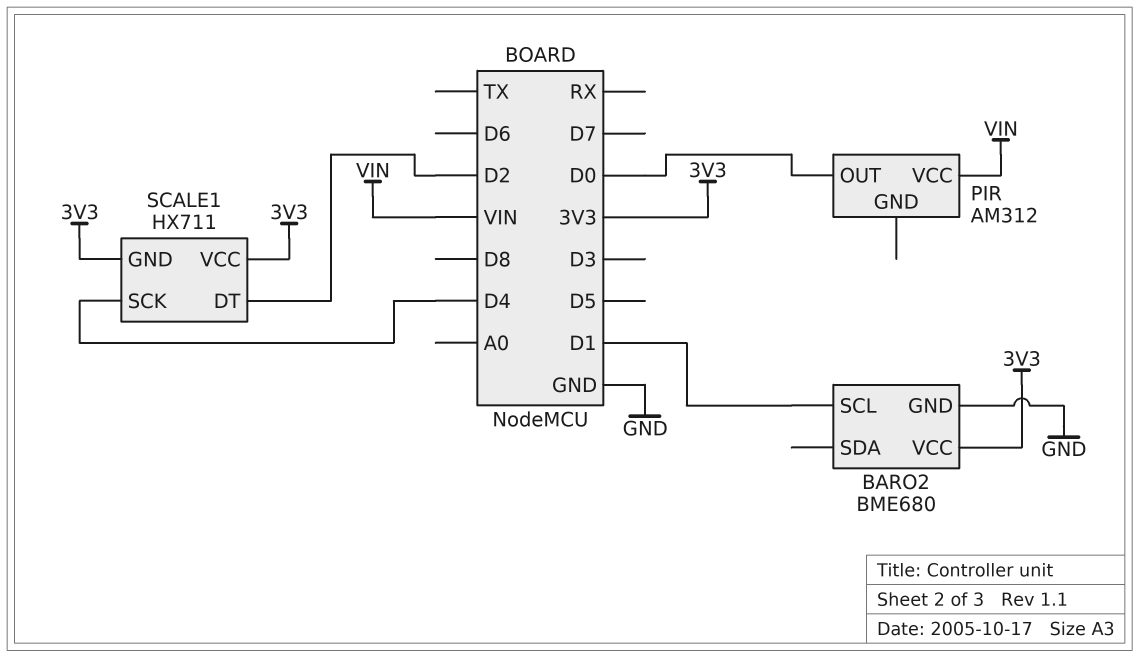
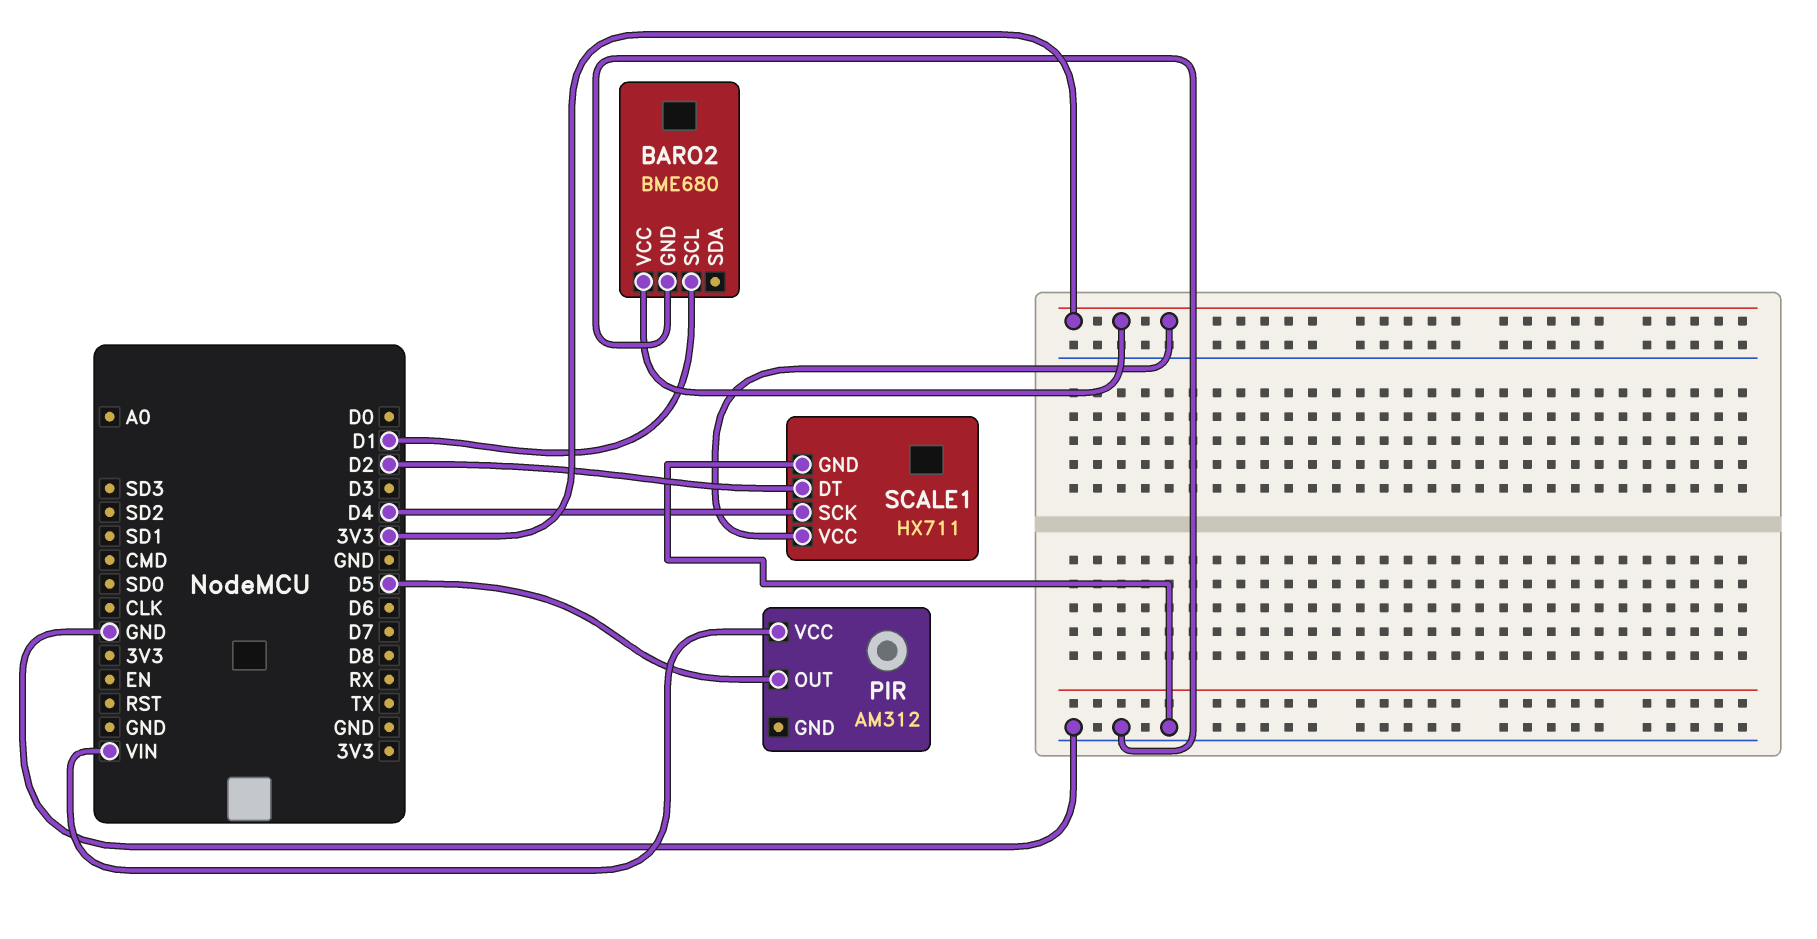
PIR pin OUT: D0 -> D5
SCALE1 pin GND: 3V3 -> GND

